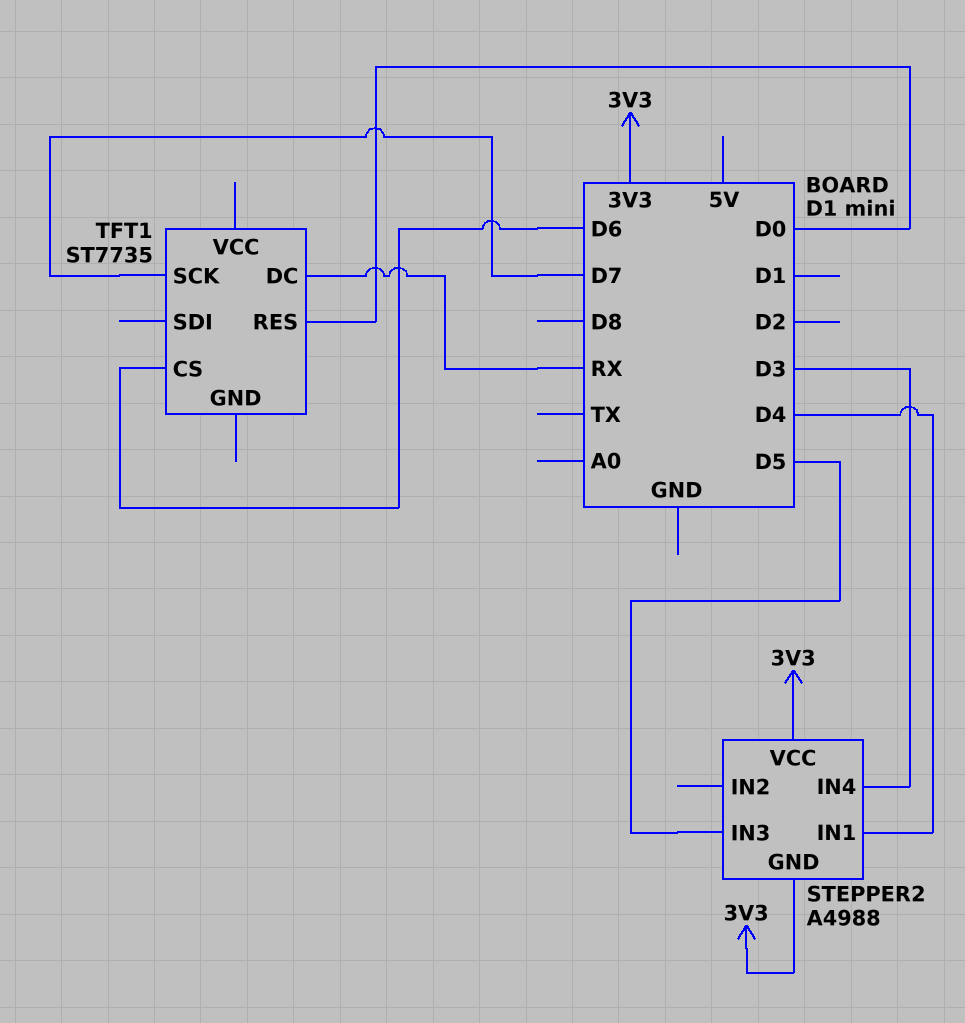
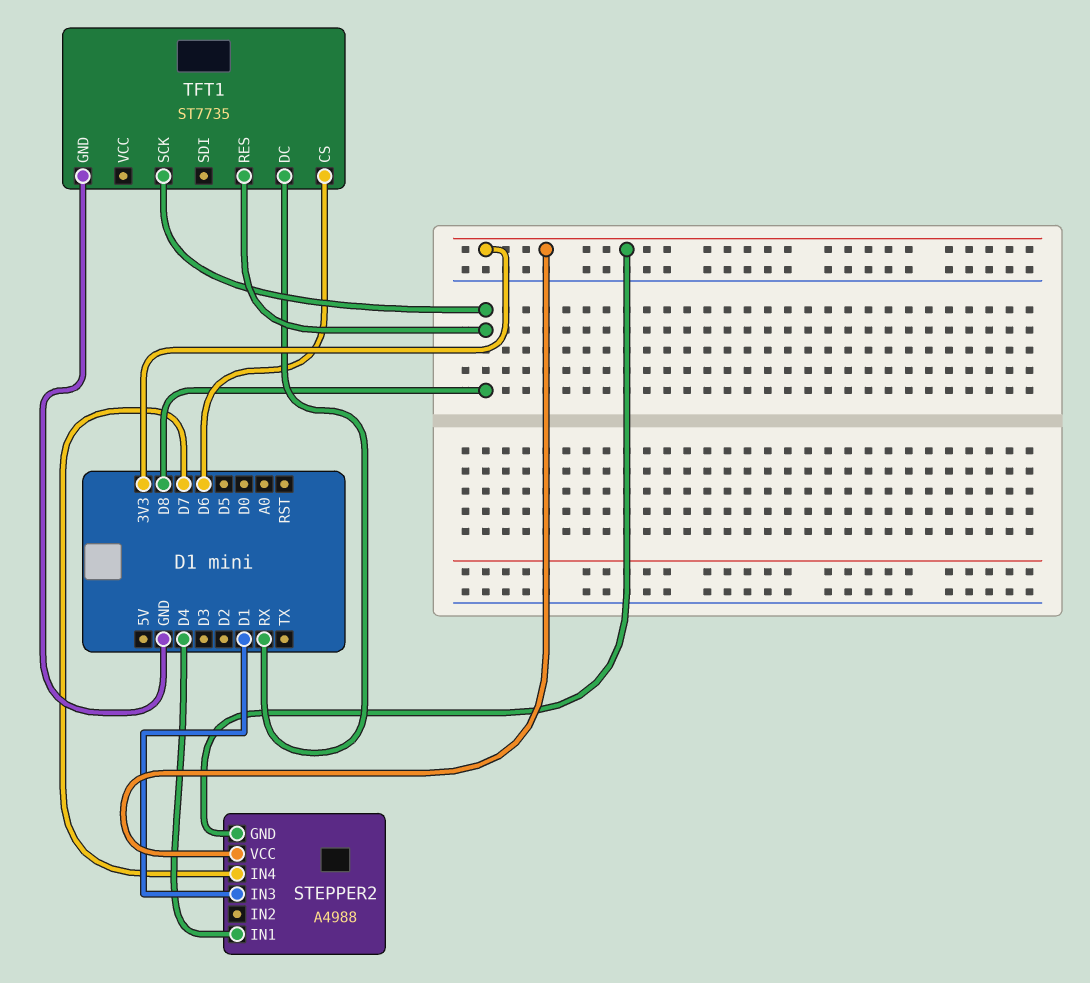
STEPPER2 pin IN3: D5 -> D1
STEPPER2 pin IN4: D3 -> D7
TFT1 pin GND: none -> GND
TFT1 pin RES: D0 -> D8
TFT1 pin SCK: D7 -> D8

